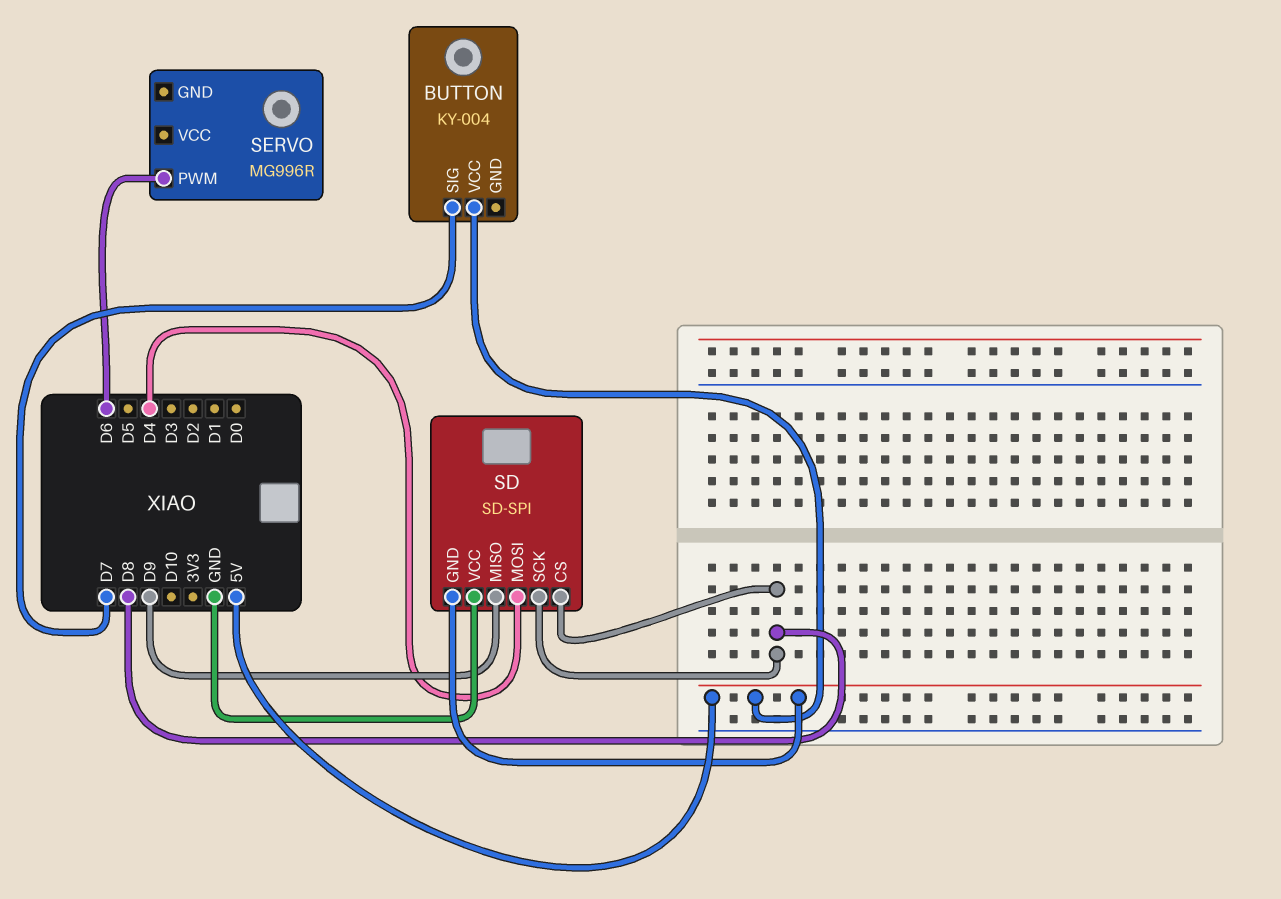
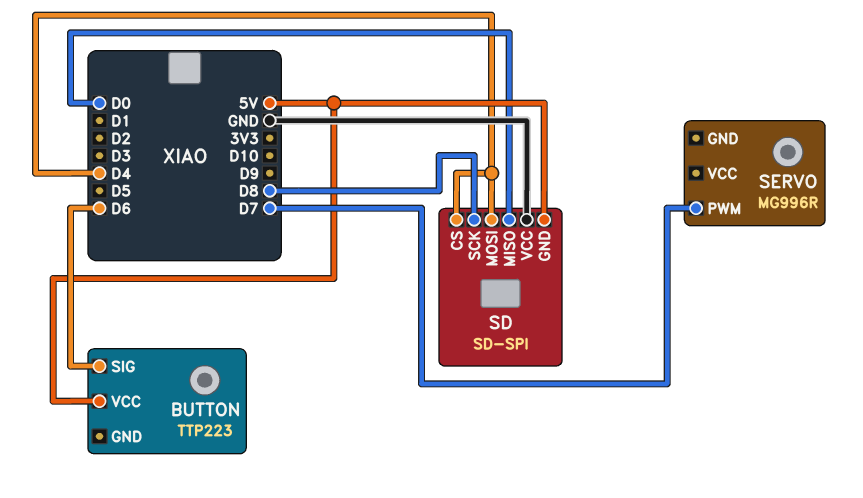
BUTTON: KY-004 -> TTP223
BUTTON pin SIG: D7 -> D6
SD pin CS: D8 -> D4
SD pin MISO: D9 -> D0
SERVO pin PWM: D6 -> D7

